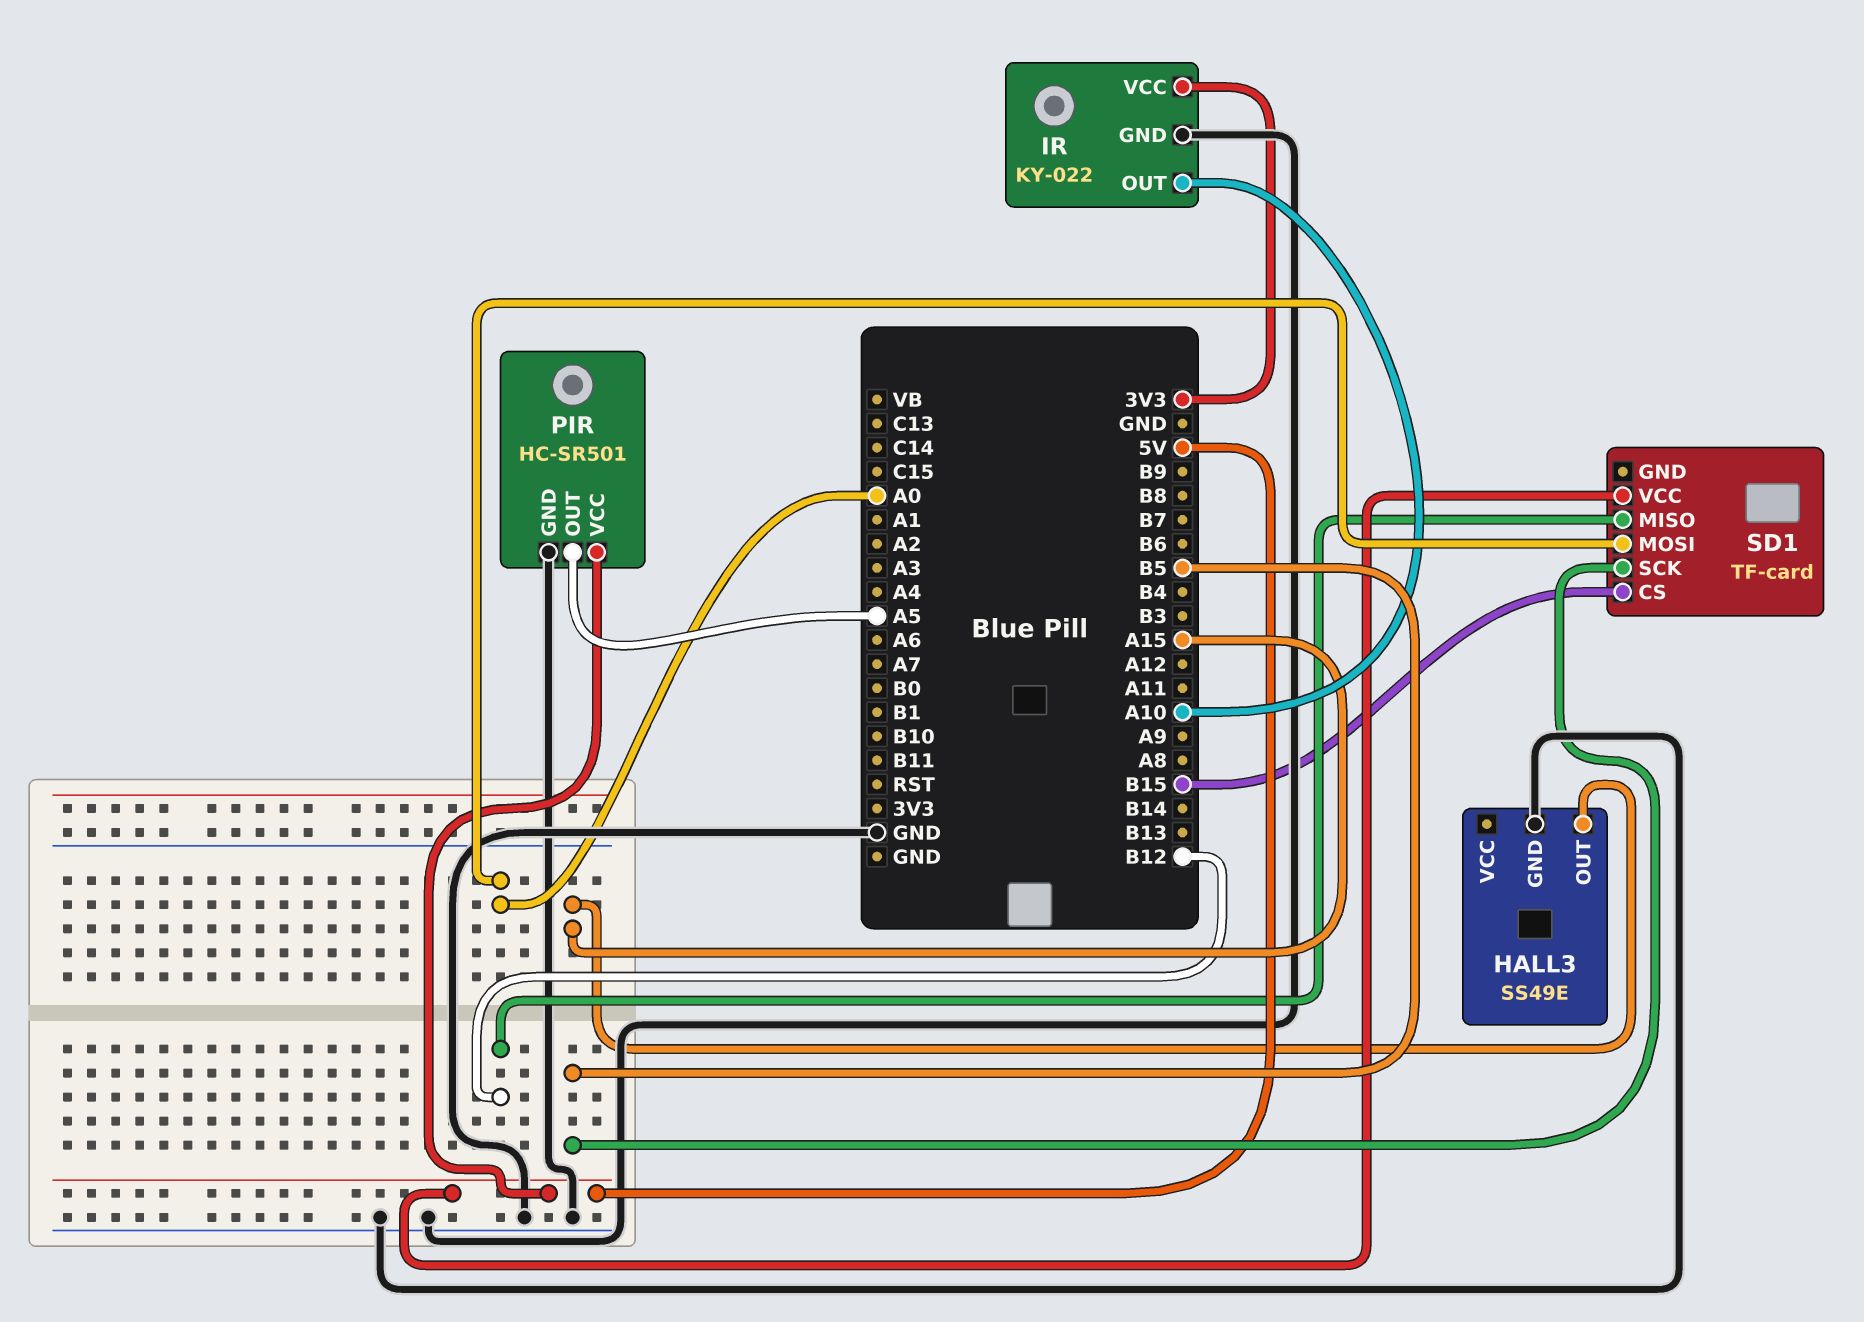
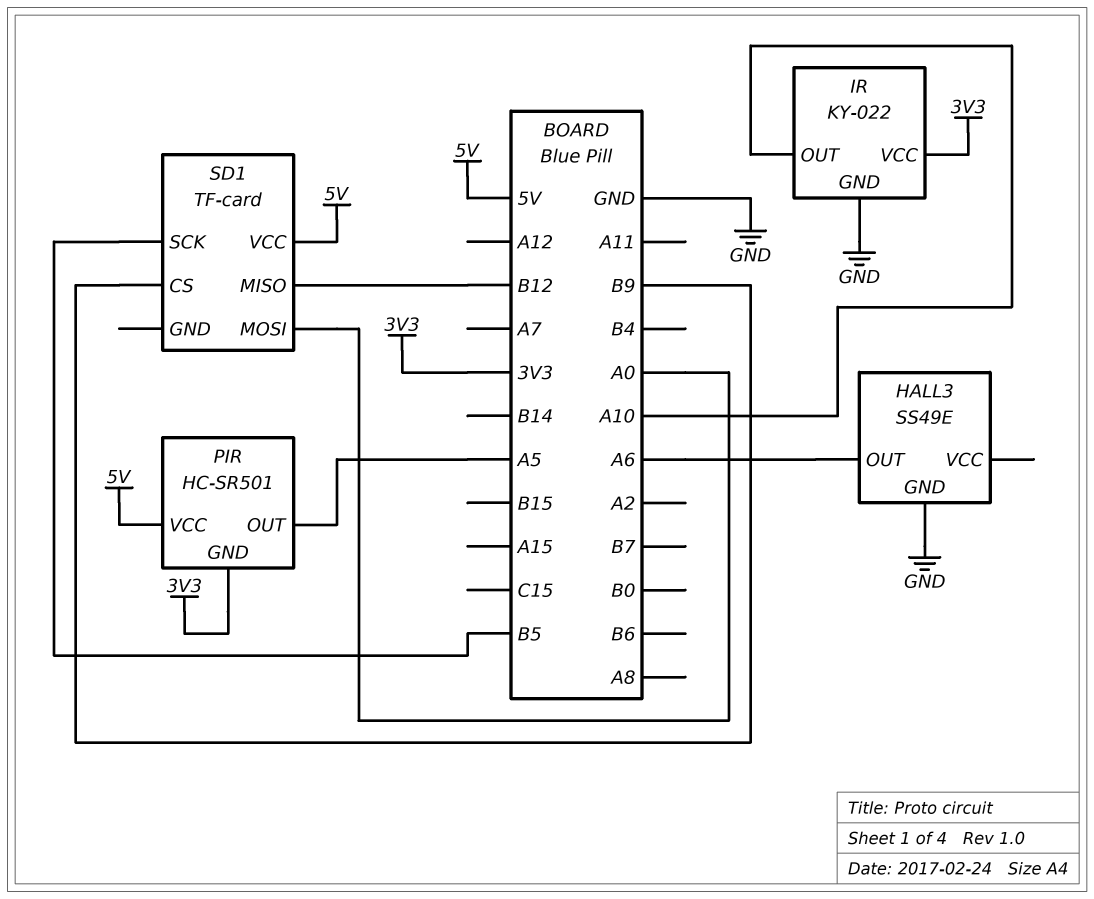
HALL3 pin OUT: A15 -> A6
PIR pin GND: GND -> 3V3
SD1 pin CS: B15 -> B9

